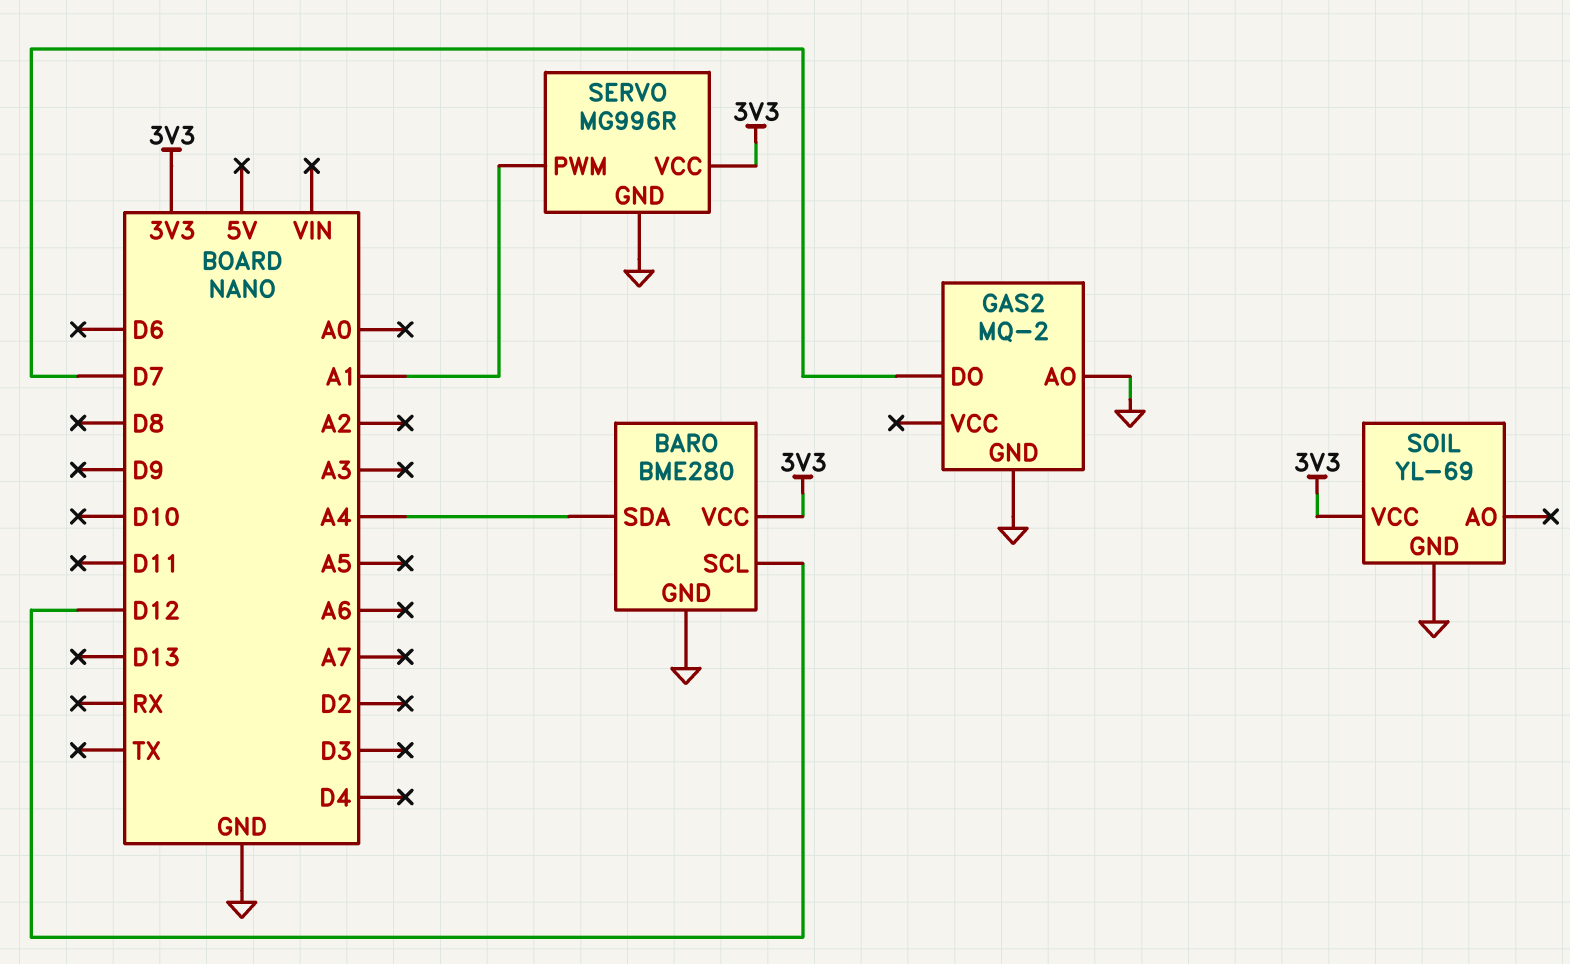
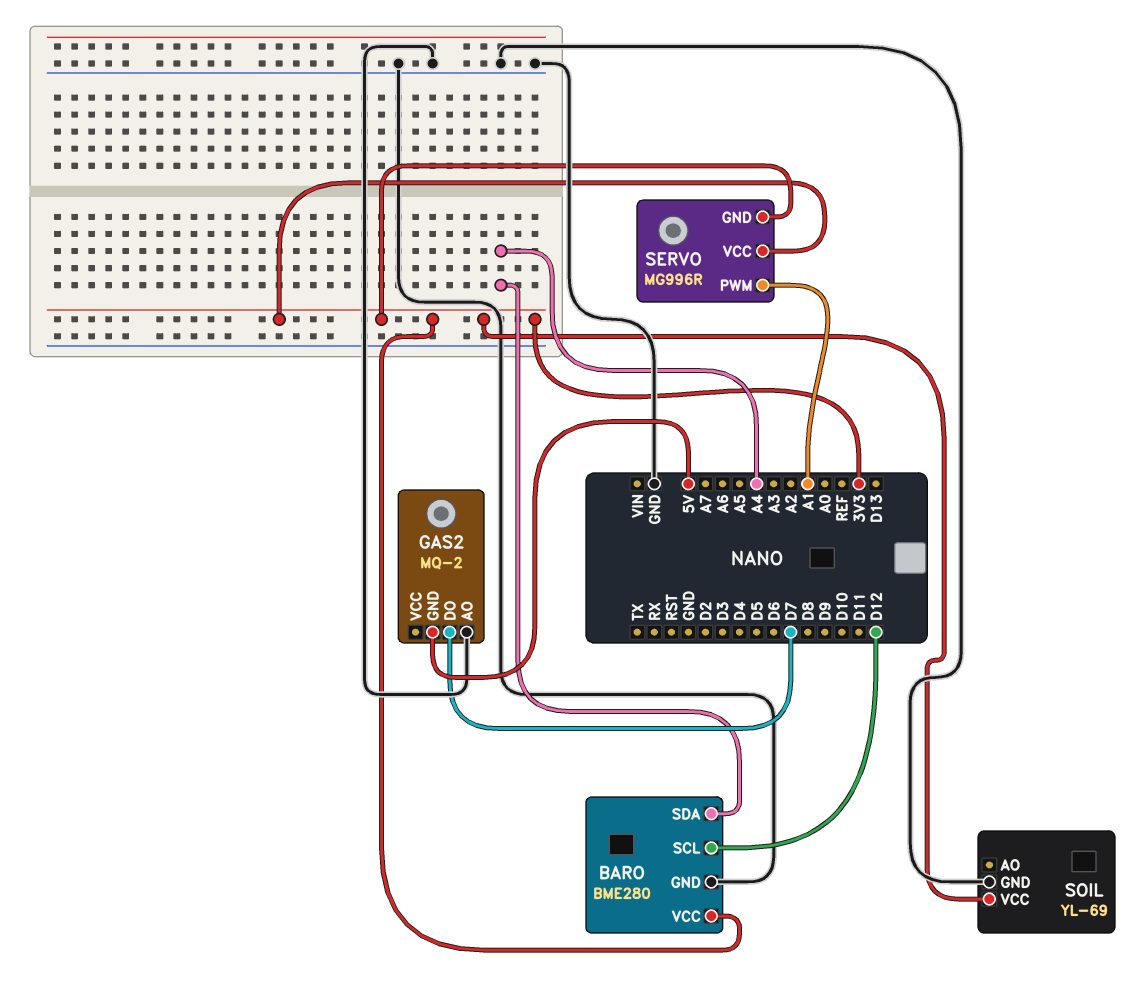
GAS2 pin GND: GND -> 5V
SERVO pin GND: GND -> 3V3

